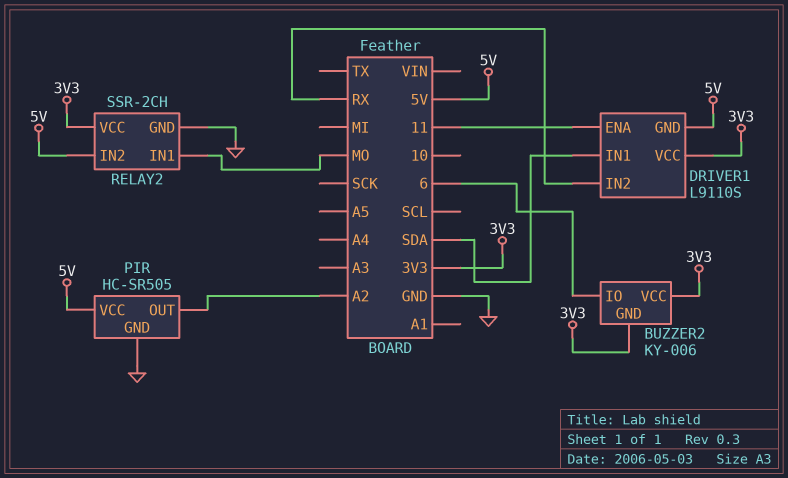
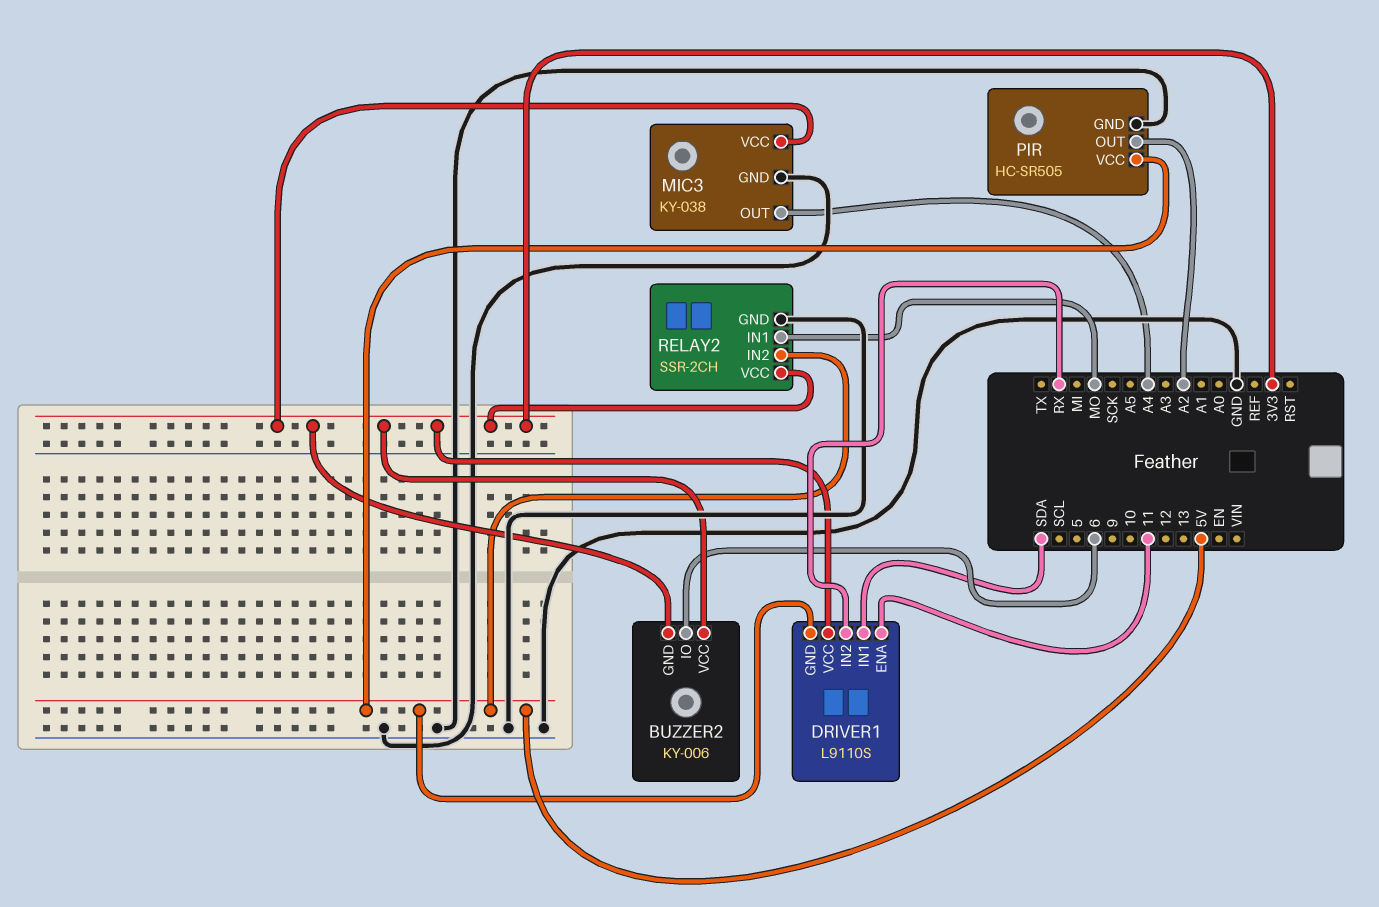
MIC3: none -> KY-038
MIC3 pin GND: none -> GND
MIC3 pin OUT: none -> A4
MIC3 pin VCC: none -> 3V3

